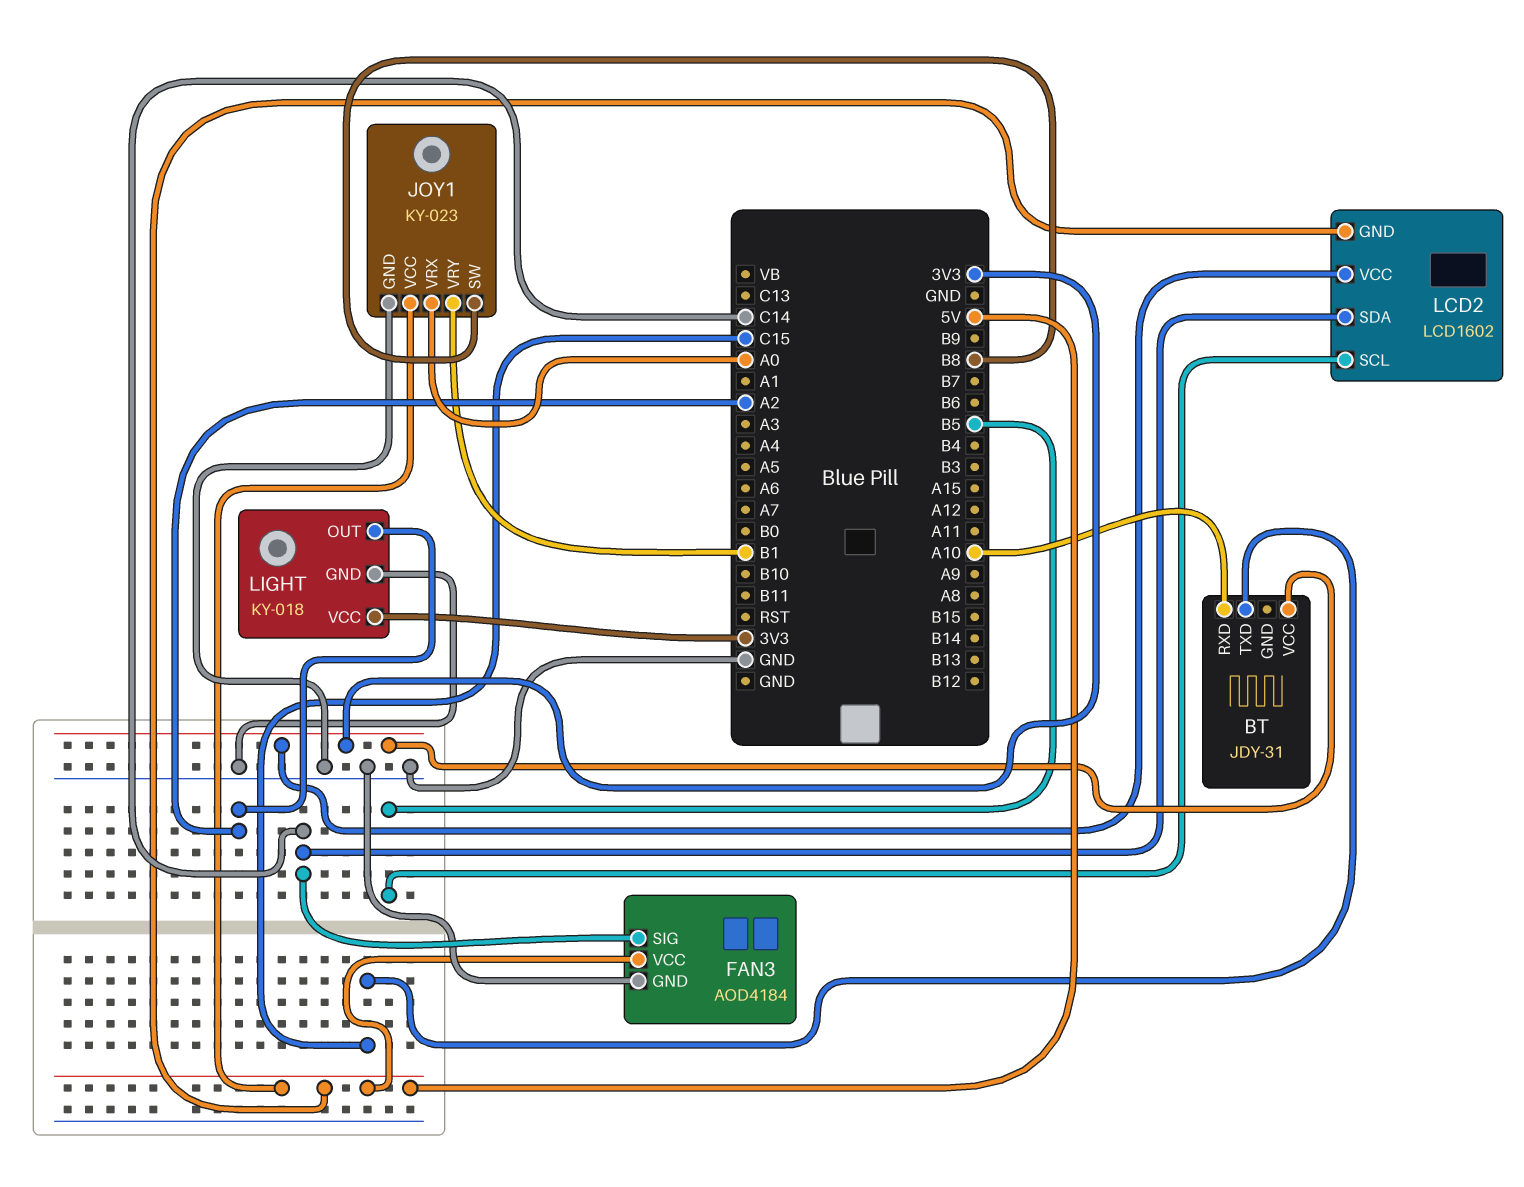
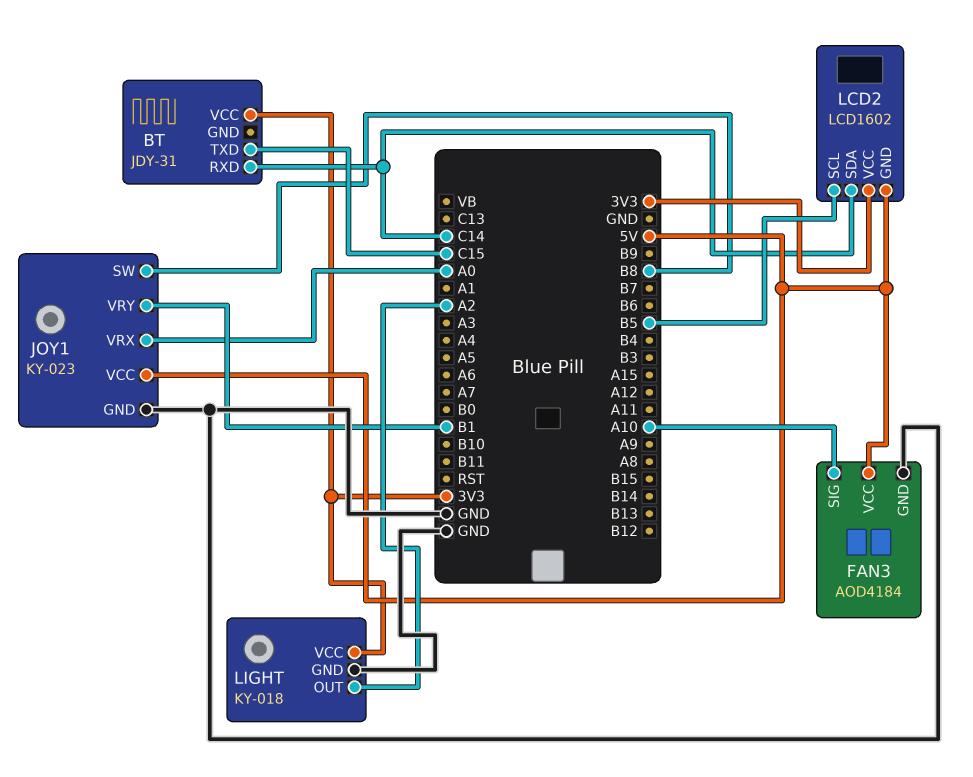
BT pin RXD: A10 -> C14
FAN3 pin SIG: C14 -> A10

